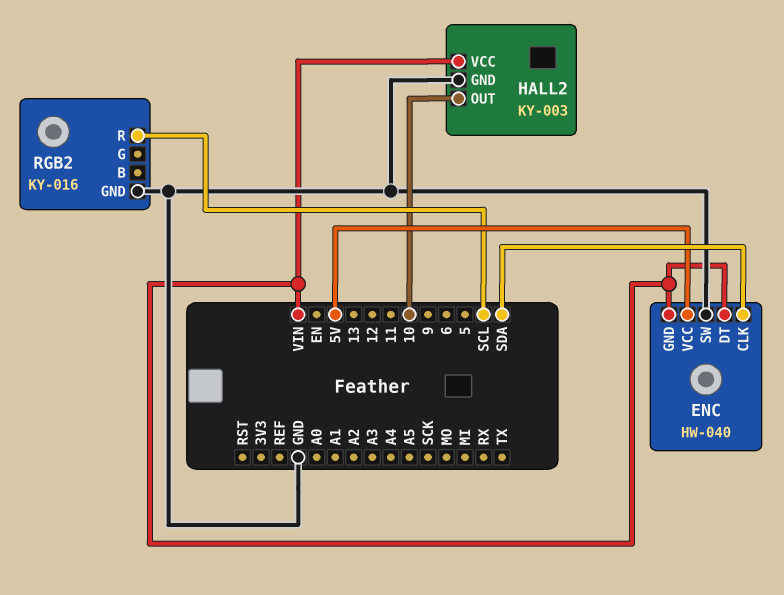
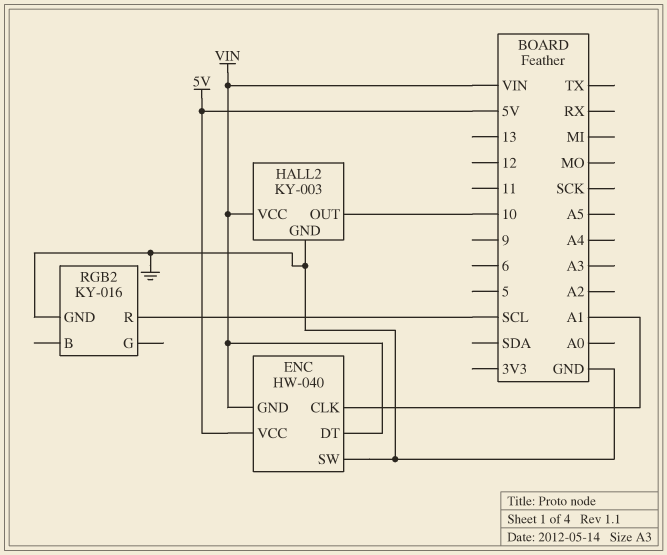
ENC pin CLK: SDA -> A1

